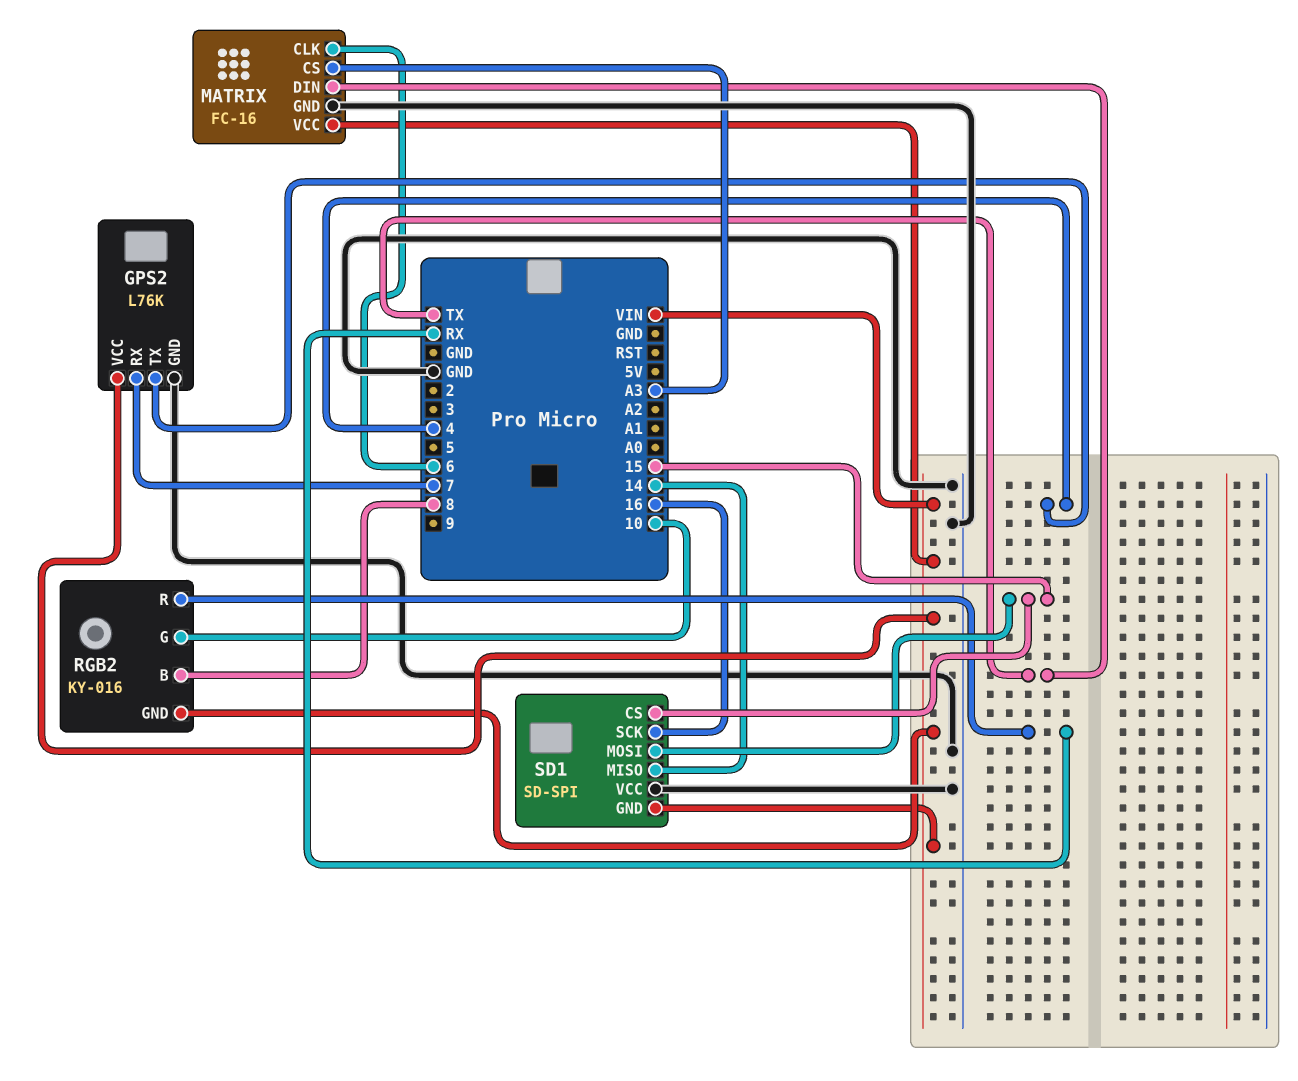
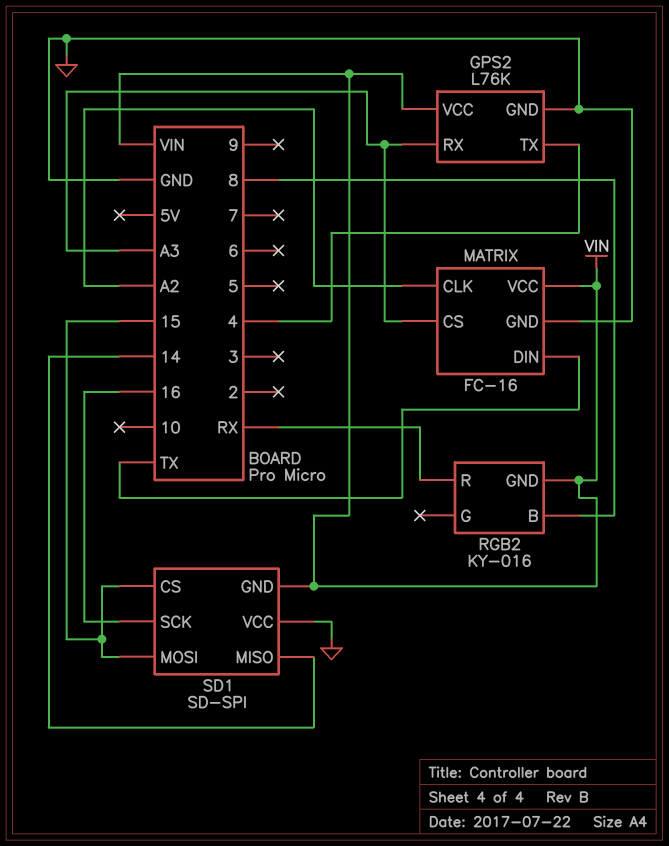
GPS2 pin RX: 7 -> A3
MATRIX pin CLK: 6 -> A2
RGB2 pin G: 10 -> none

